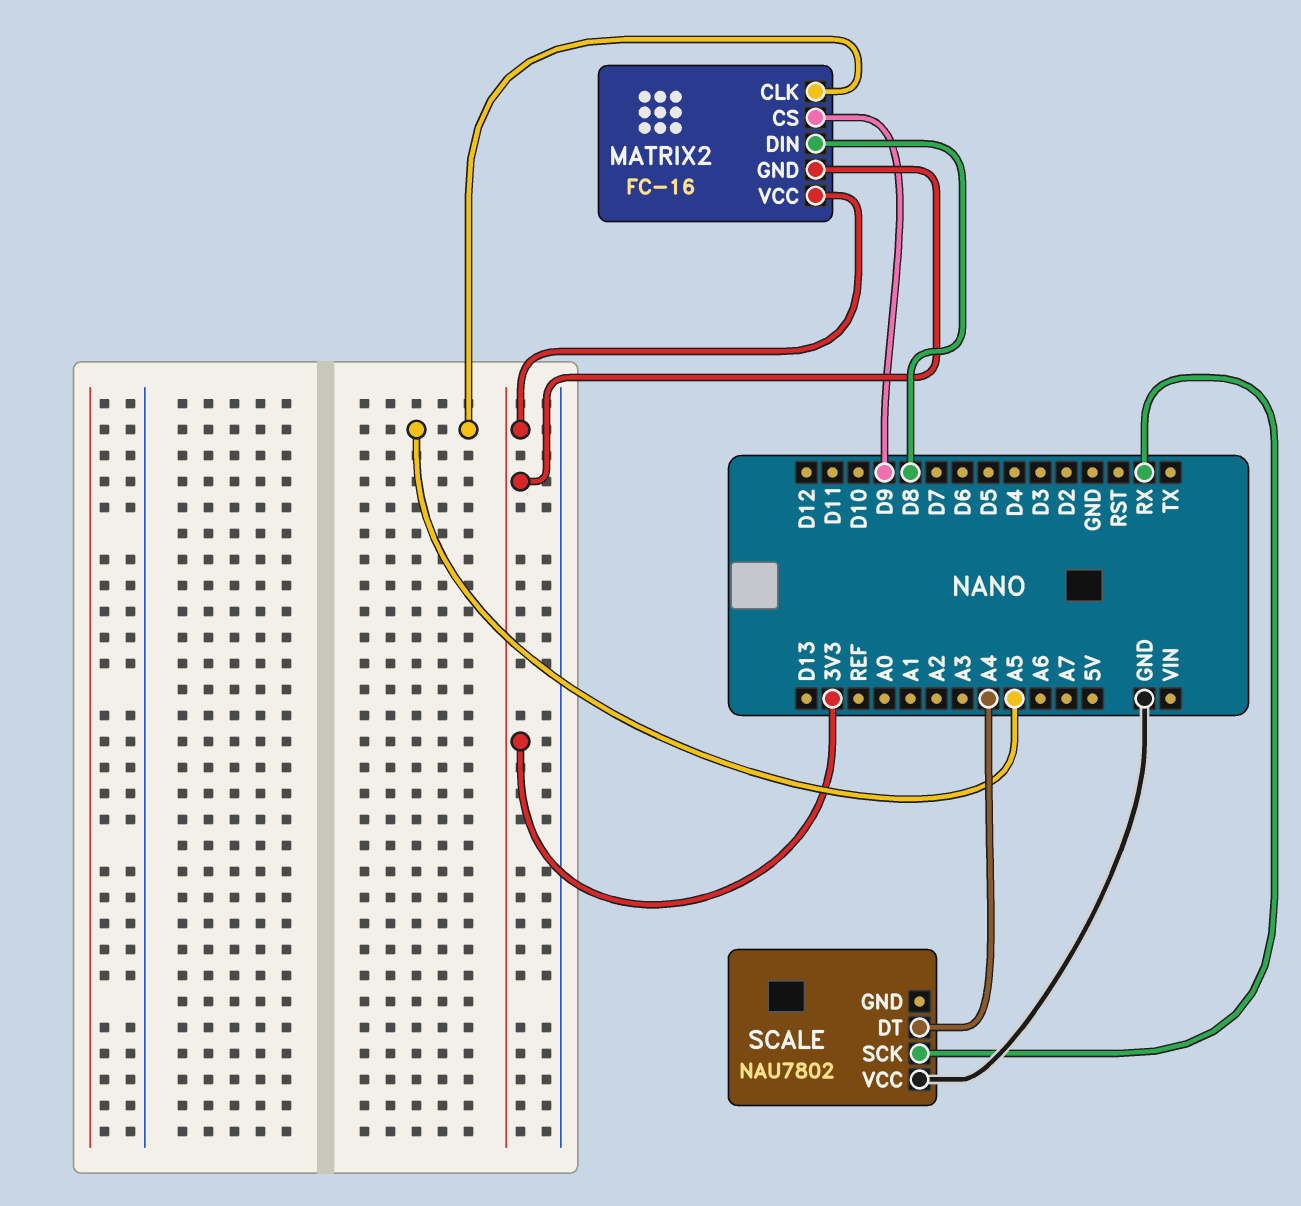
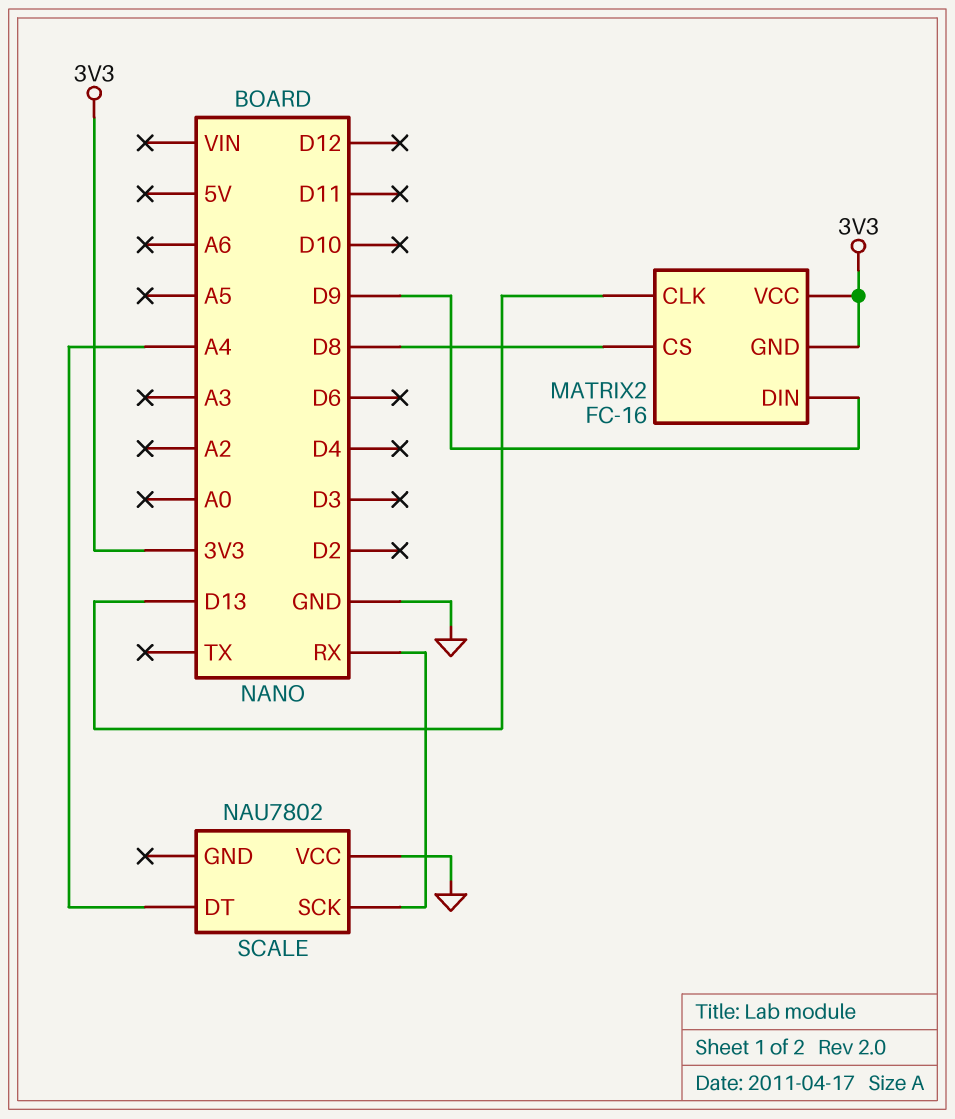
MATRIX2 pin CLK: A5 -> D13
MATRIX2 pin CS: D9 -> D8
MATRIX2 pin DIN: D8 -> D9

